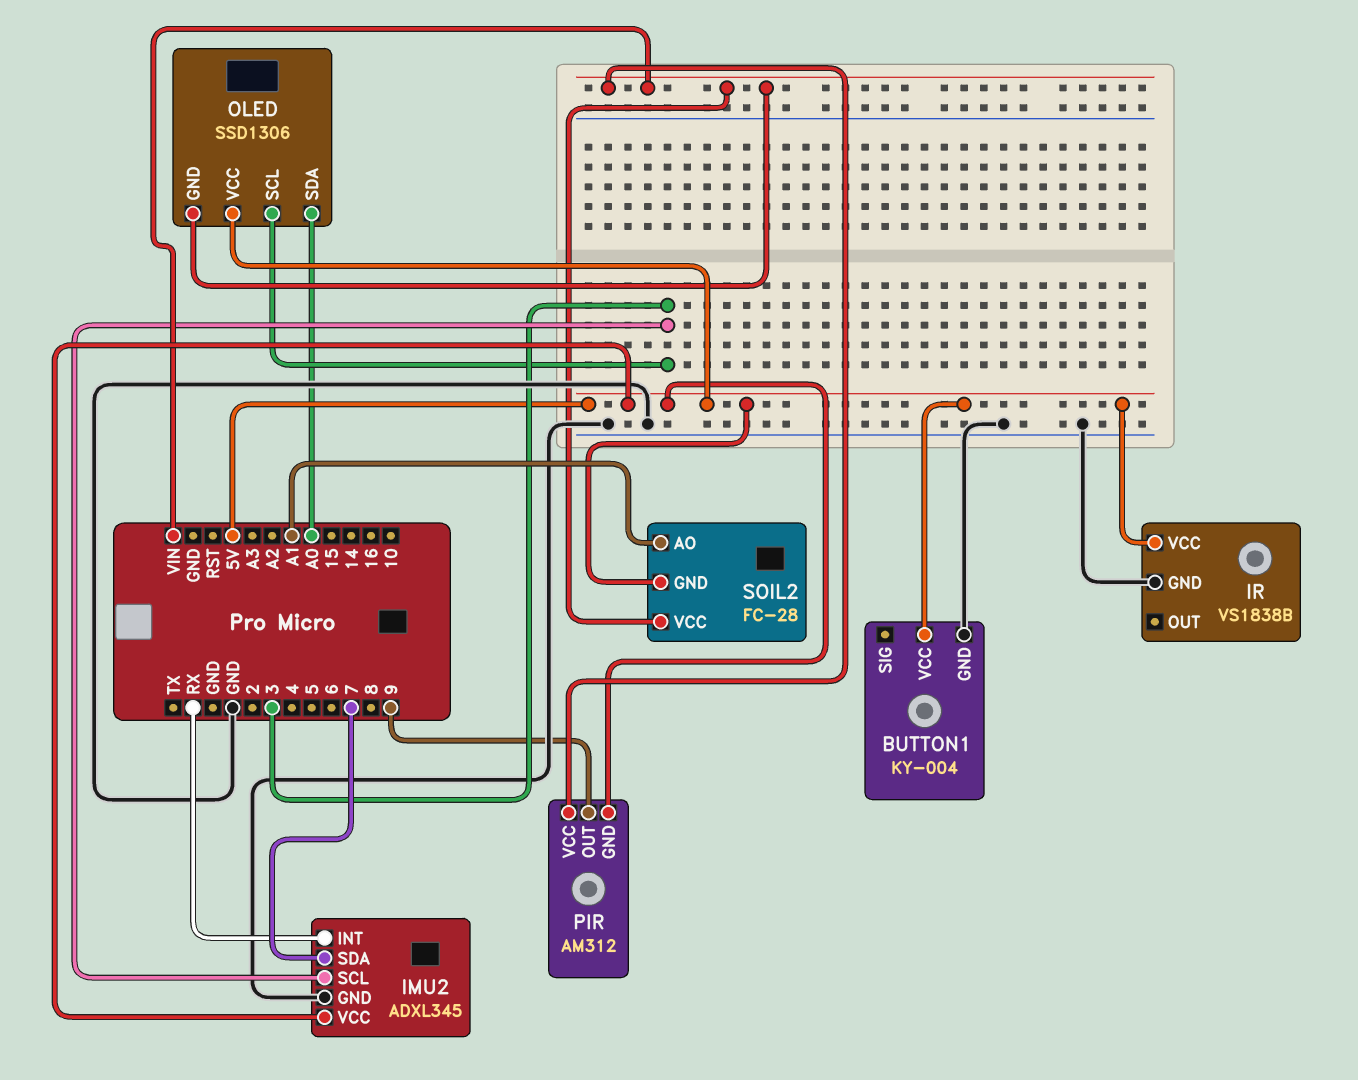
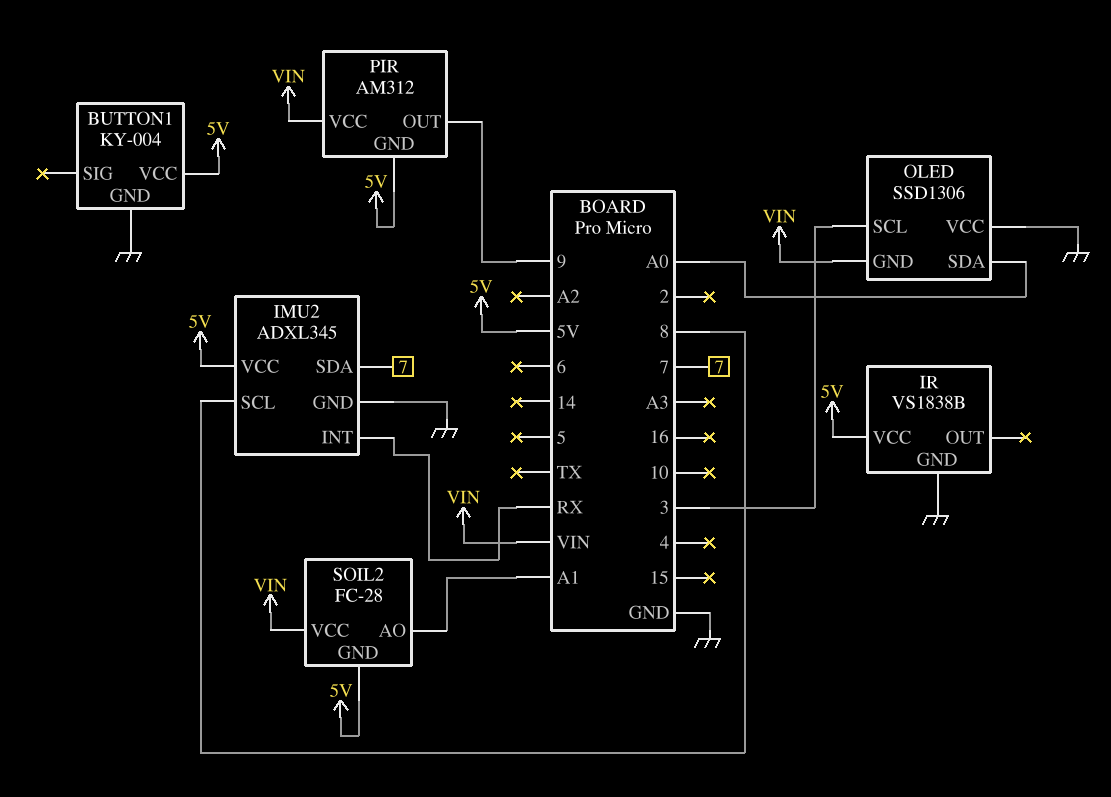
IMU2 pin SCL: 3 -> 8
OLED pin VCC: 5V -> GND

